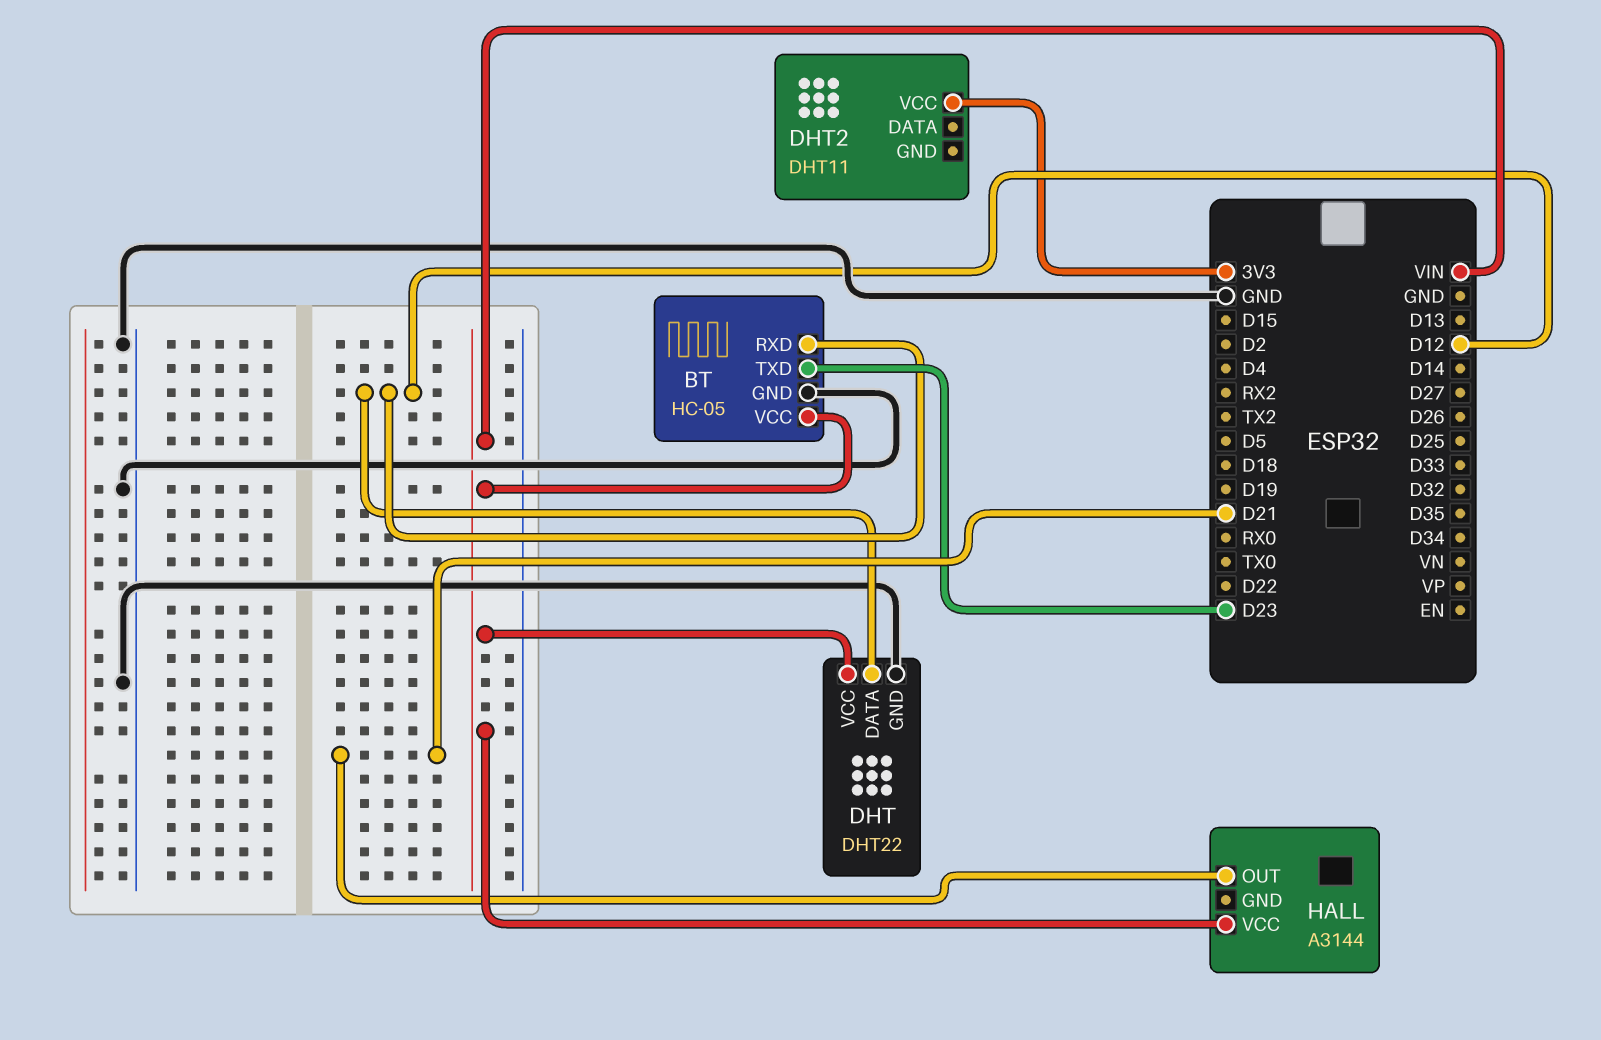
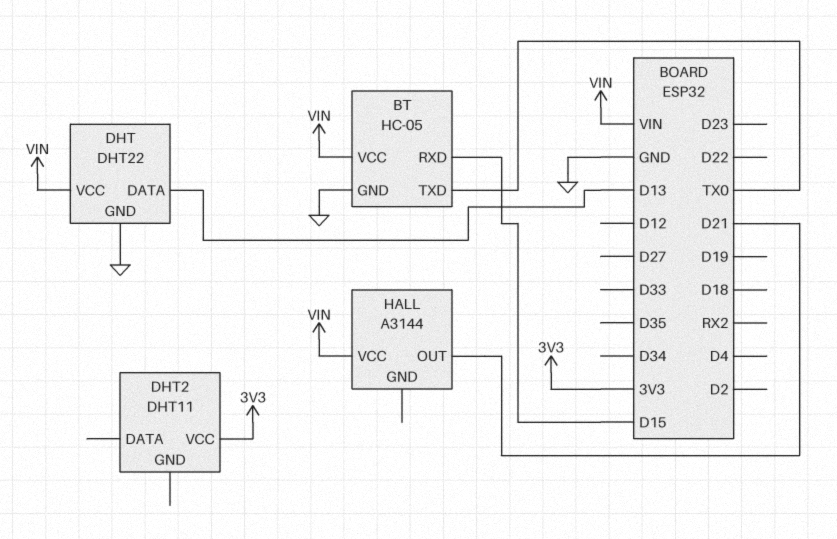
BT pin RXD: D12 -> D15
BT pin TXD: D23 -> TX0
DHT pin DATA: D12 -> D13

